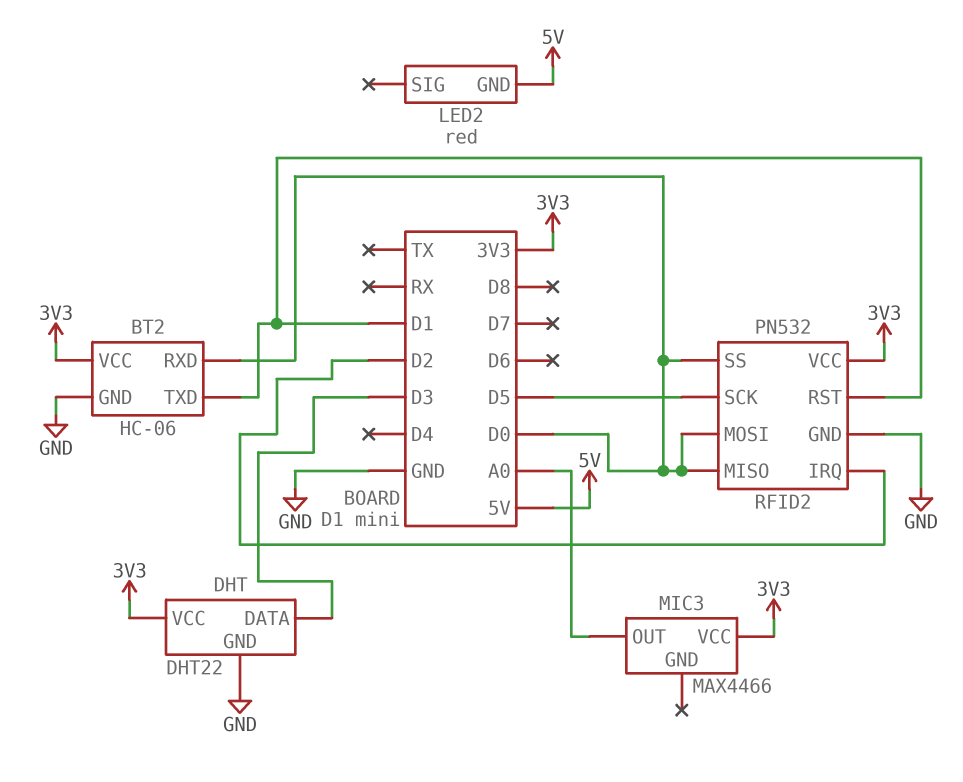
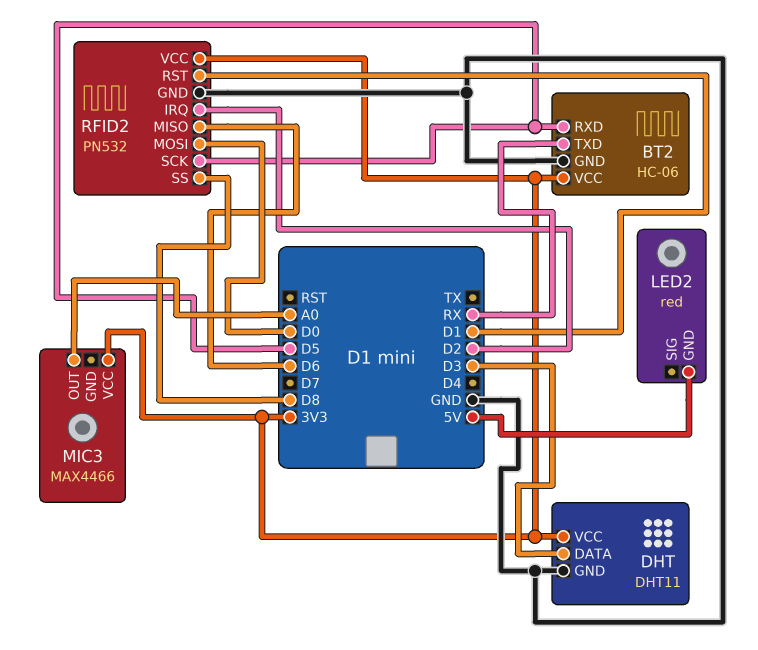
BT2 pin RXD: D0 -> D5
BT2 pin TXD: D1 -> RX
DHT: DHT22 -> DHT11
RFID2 pin MISO: D0 -> D6
RFID2 pin SS: D0 -> D8

